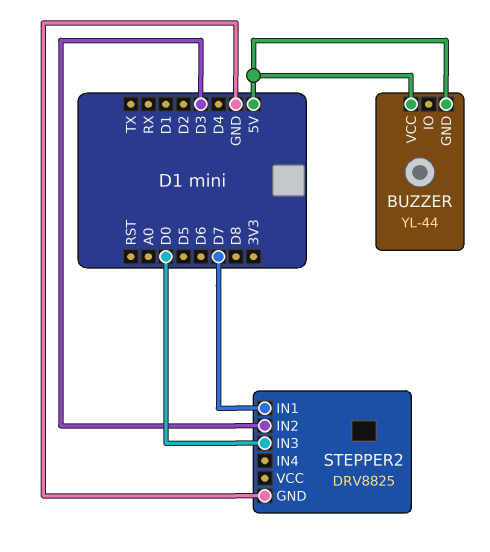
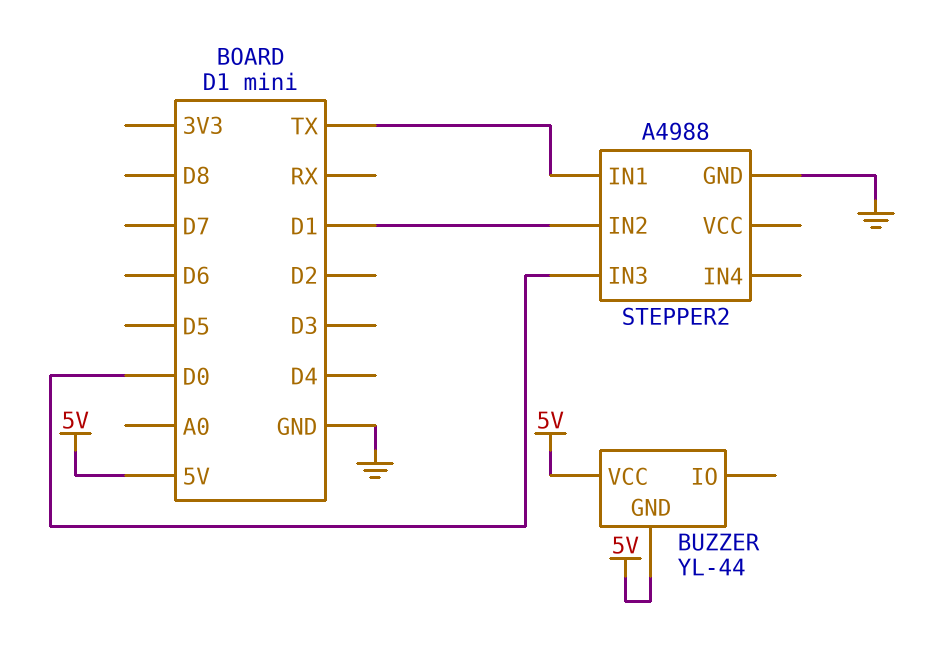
STEPPER2: DRV8825 -> A4988
STEPPER2 pin IN1: D7 -> TX
STEPPER2 pin IN2: D3 -> D1

